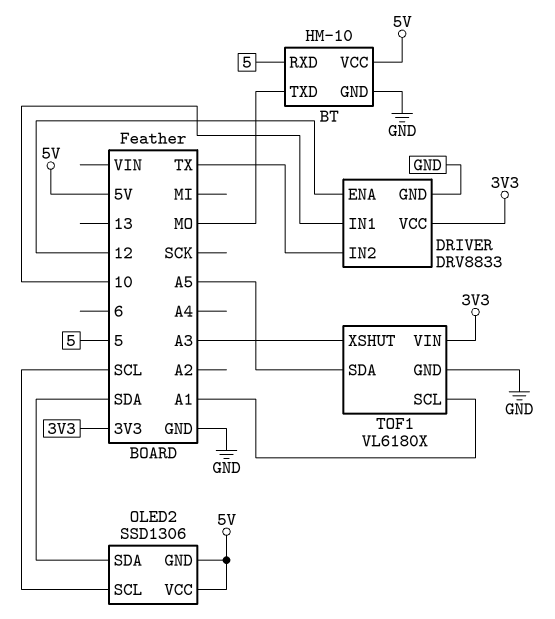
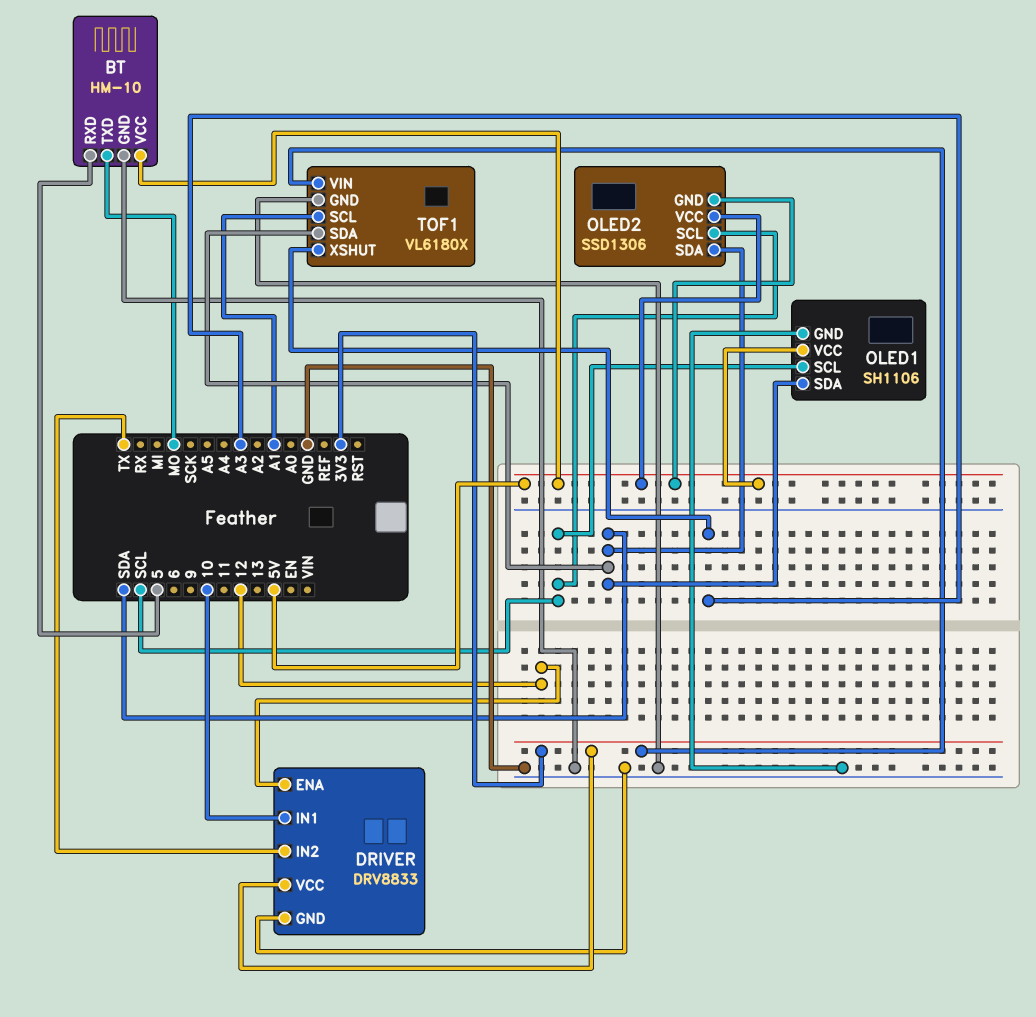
OLED1: none -> SH1106
OLED1 pin GND: none -> GND
OLED1 pin SCL: none -> SCL
OLED1 pin SDA: none -> SDA
OLED1 pin VCC: none -> 5V
TOF1 pin SDA: A5 -> SDA

